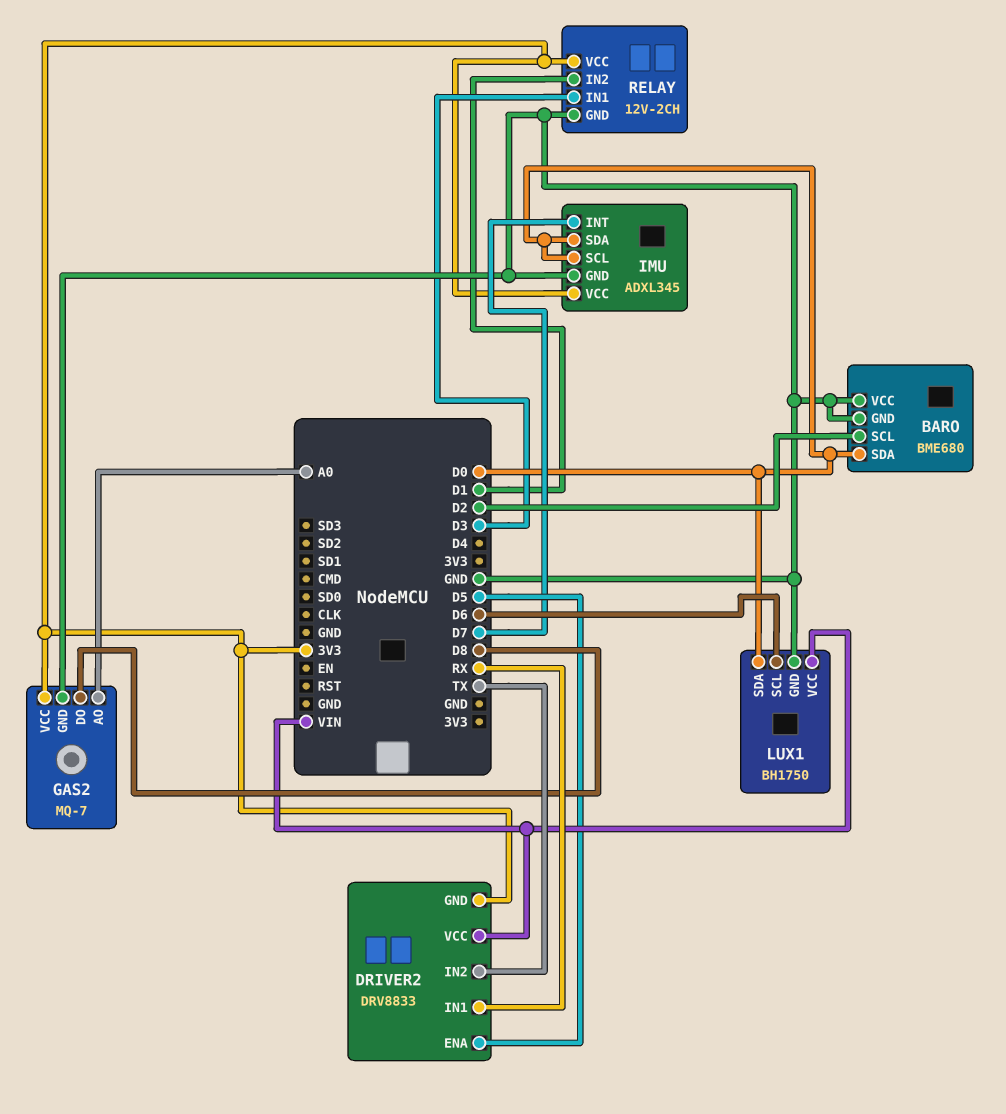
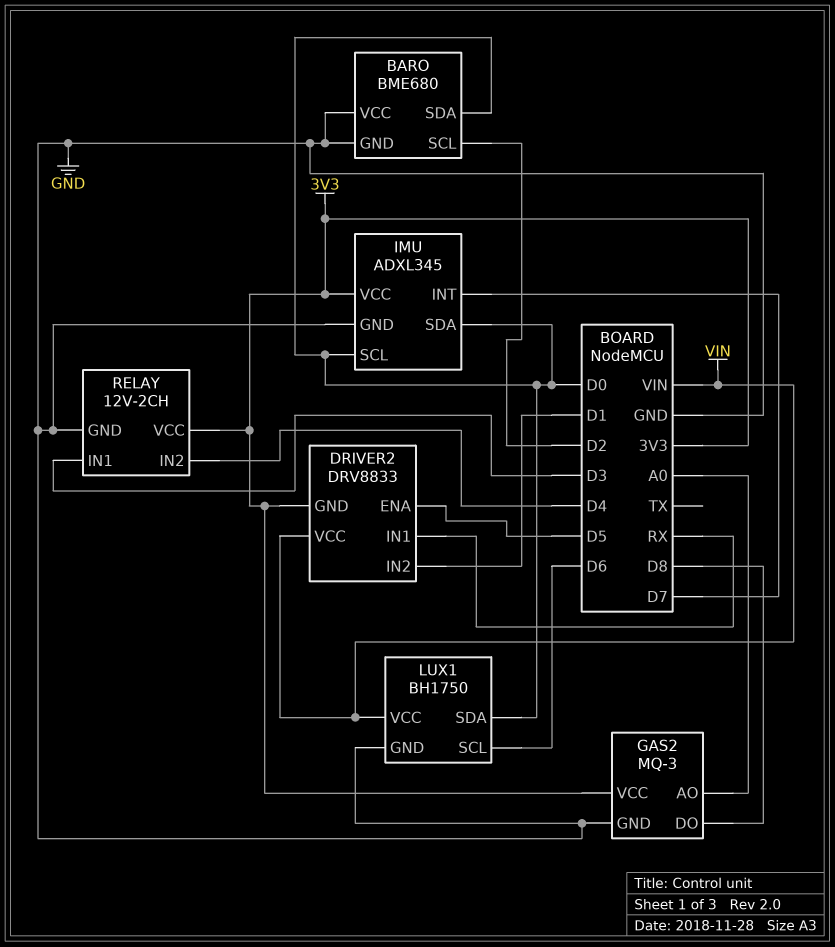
DRIVER2 pin IN2: TX -> D1
GAS2: MQ-7 -> MQ-3
RELAY pin IN2: D1 -> D4

